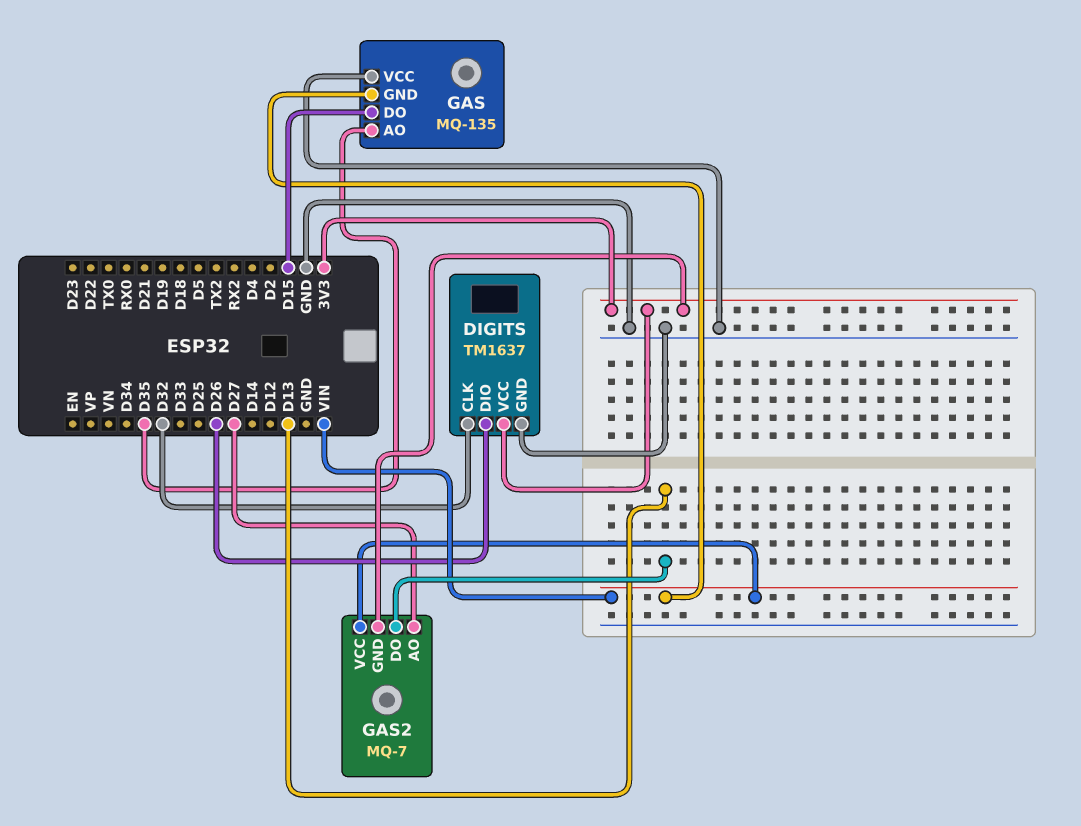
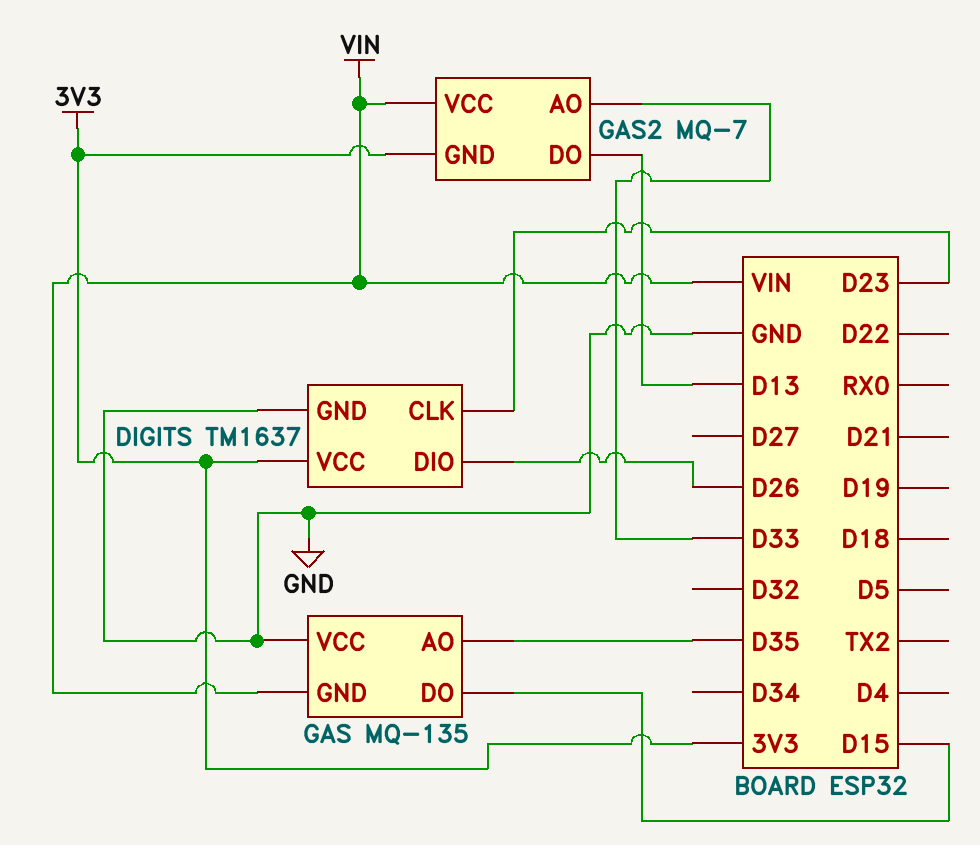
DIGITS pin CLK: D32 -> D23
GAS2 pin AO: D27 -> D33

